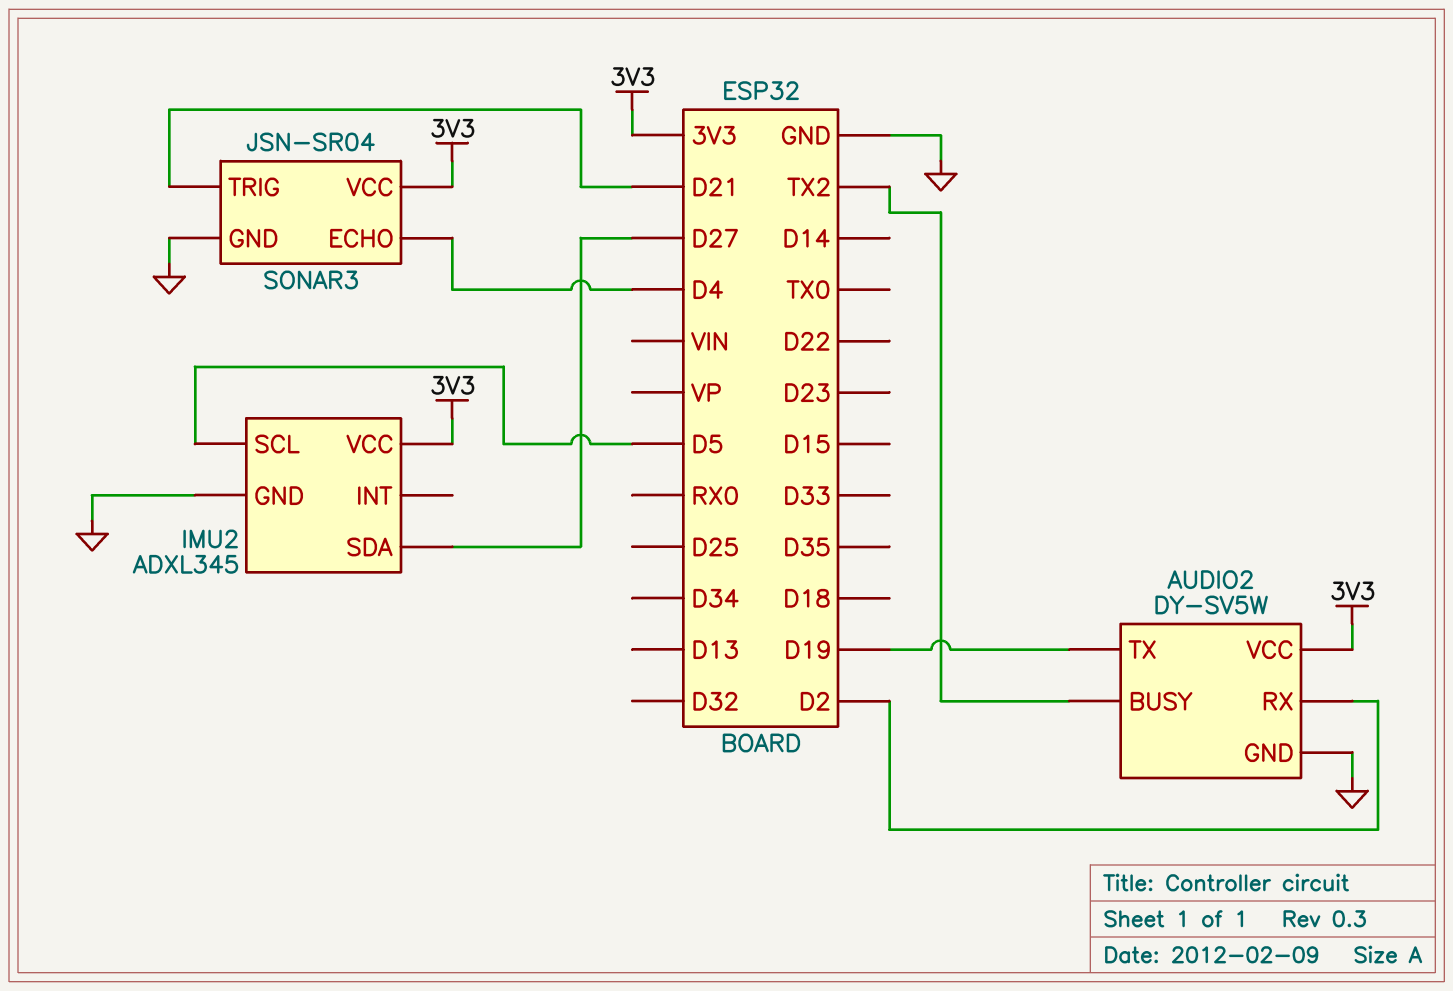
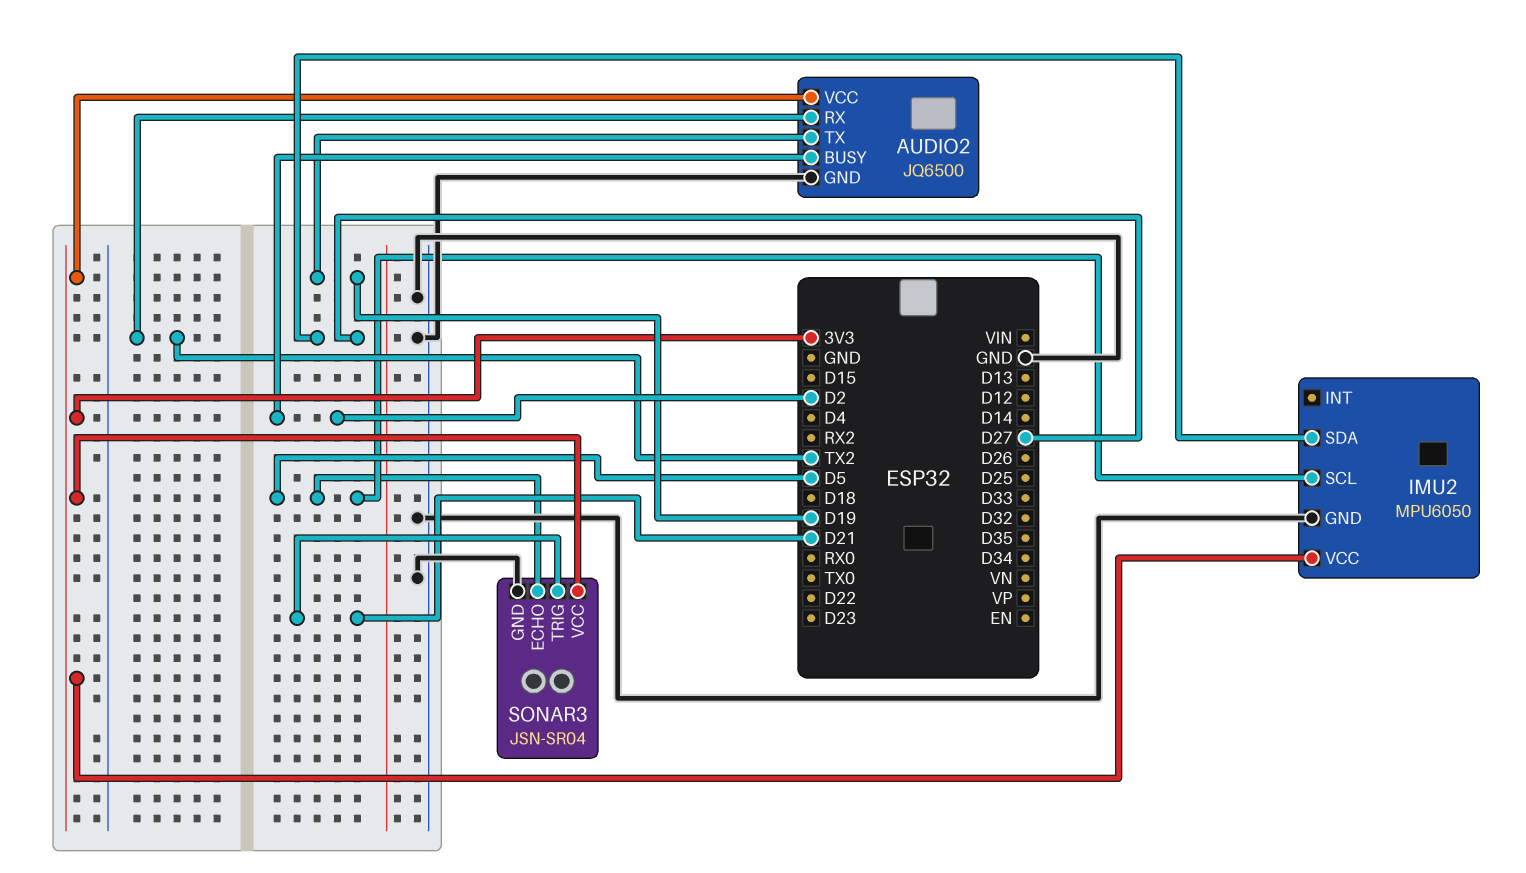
AUDIO2: DY-SV5W -> JQ6500
AUDIO2 pin BUSY: TX2 -> D2
AUDIO2 pin RX: D2 -> TX2
IMU2: ADXL345 -> MPU6050
SONAR3 pin ECHO: D4 -> D5

